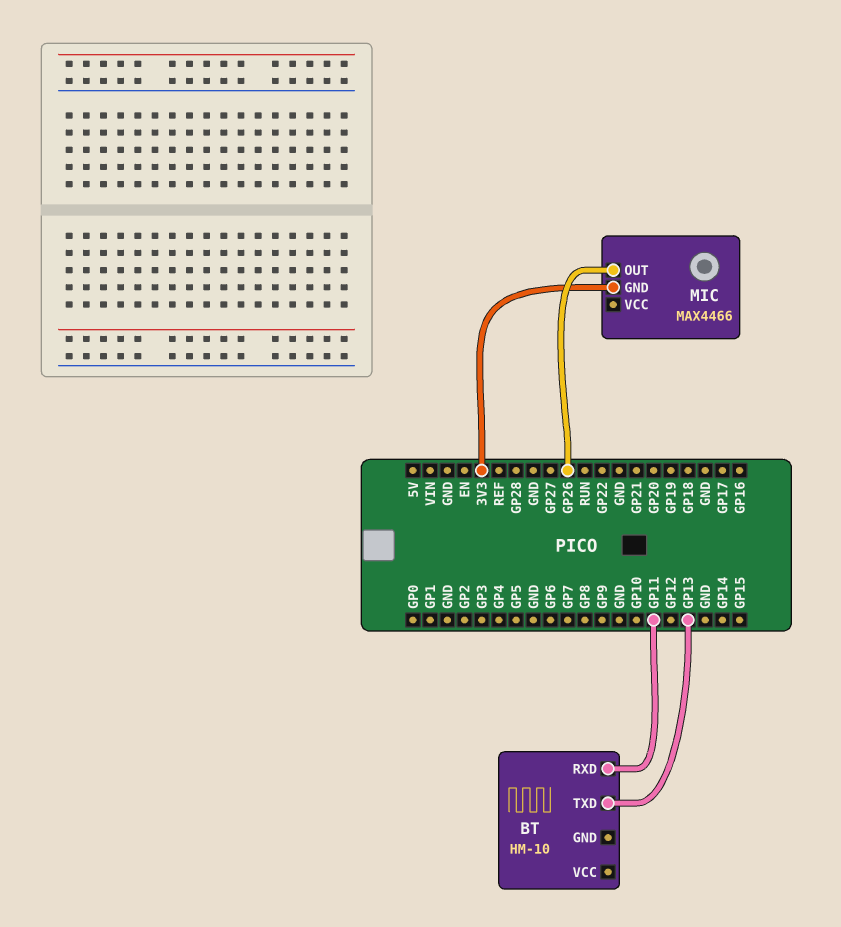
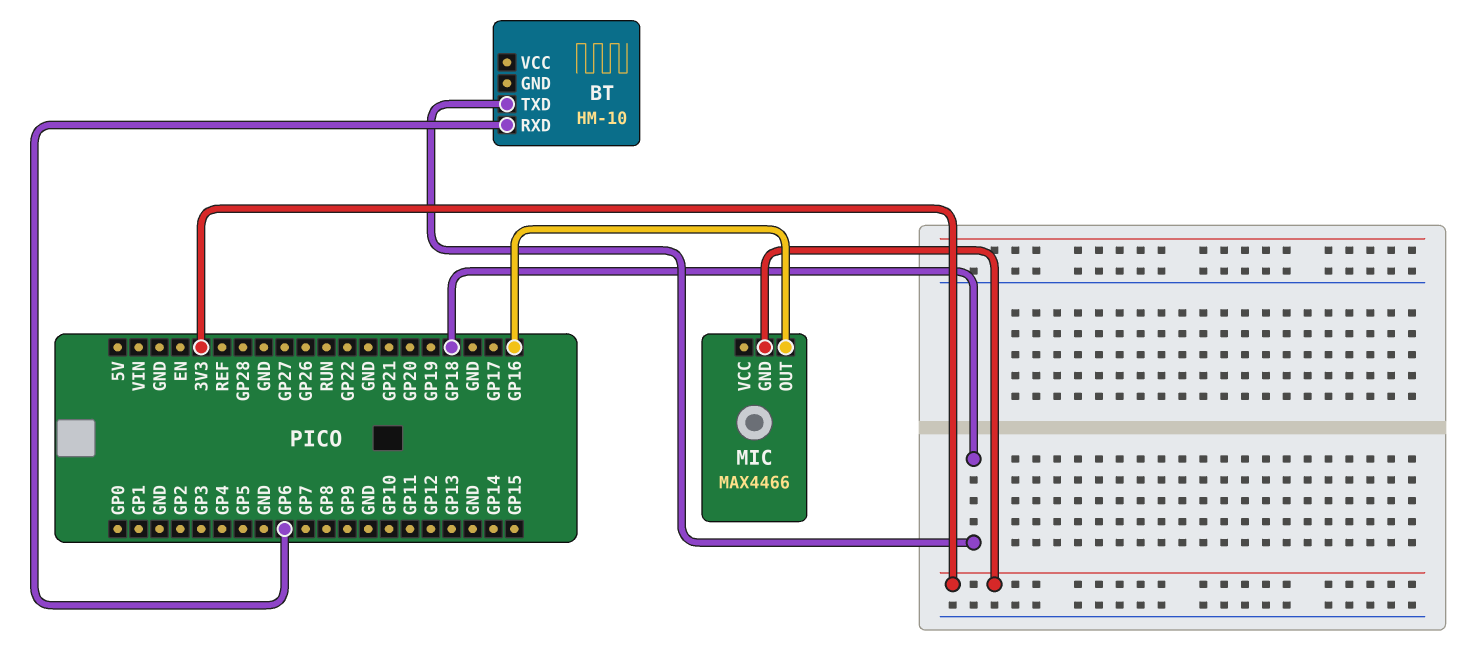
BT pin RXD: GP11 -> GP6
BT pin TXD: GP13 -> GP18
MIC pin OUT: GP26 -> GP16

